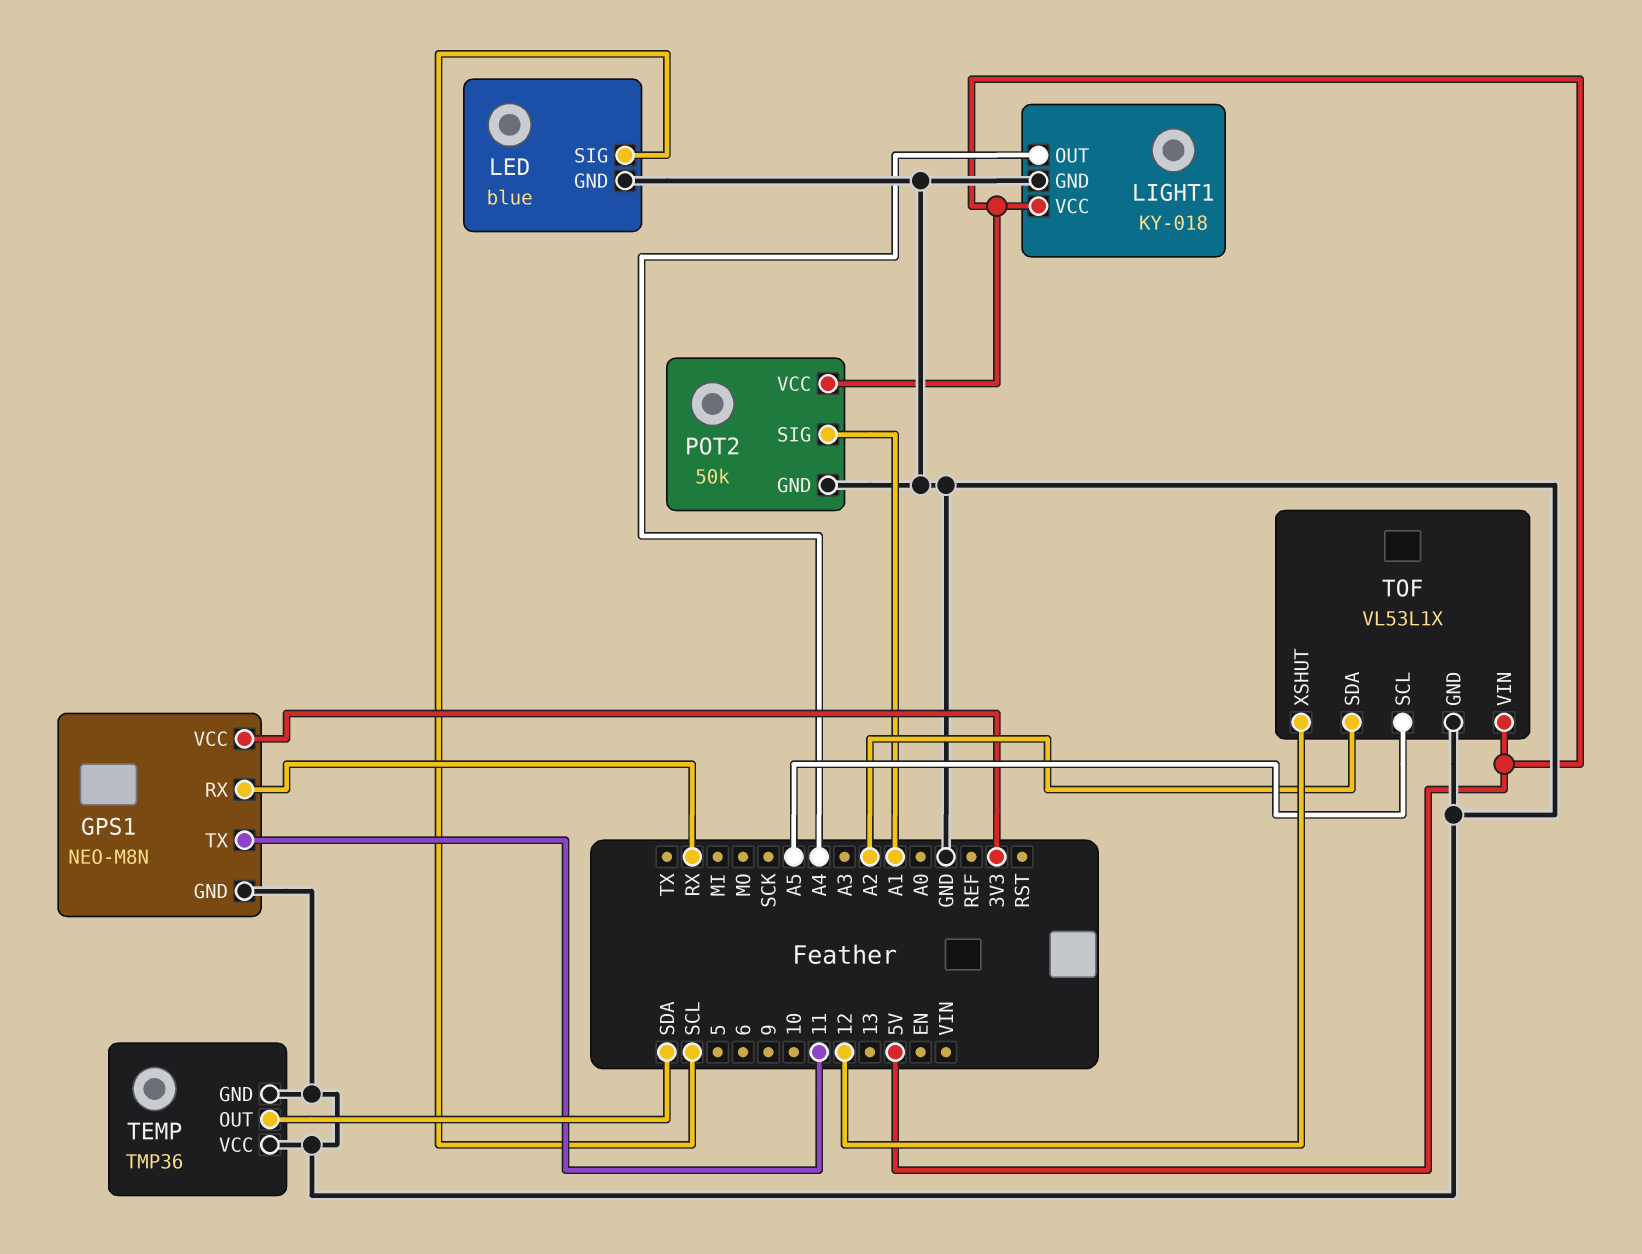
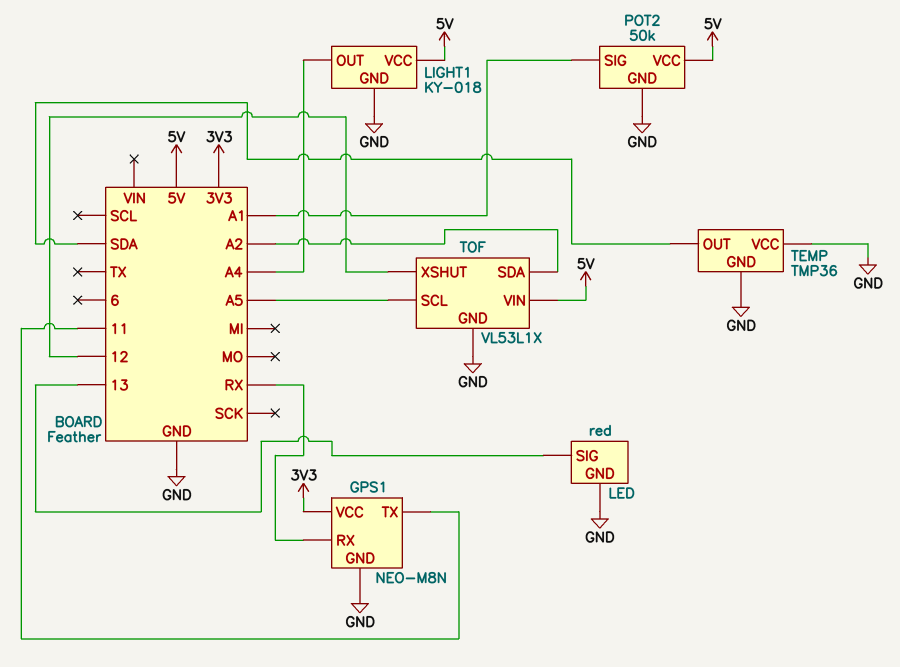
LED: blue -> red
LED pin SIG: SCL -> 13

